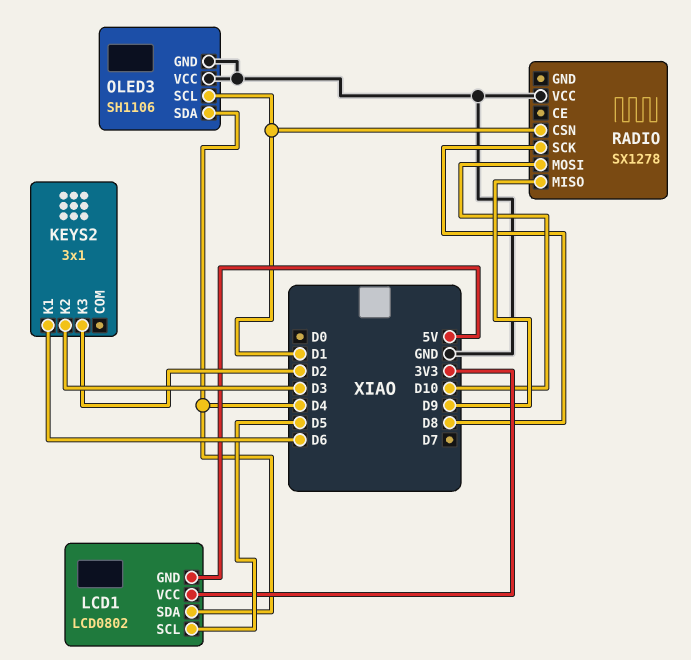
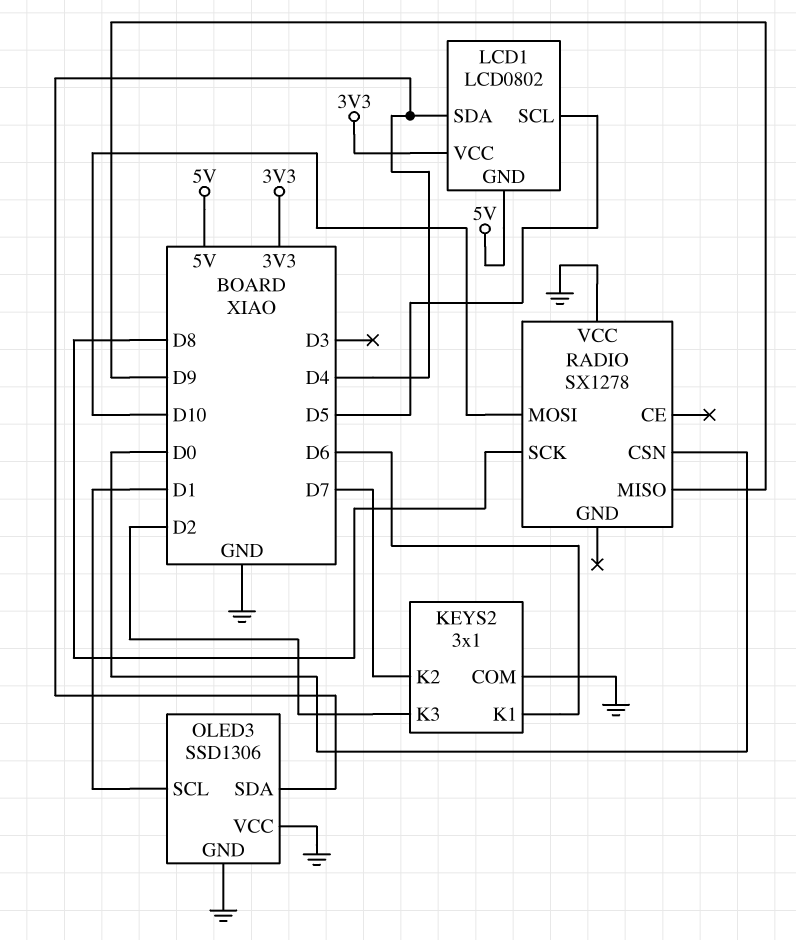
KEYS2 pin COM: none -> GND
KEYS2 pin K2: D3 -> D7
OLED3: SH1106 -> SSD1306
RADIO pin CSN: D1 -> D0

